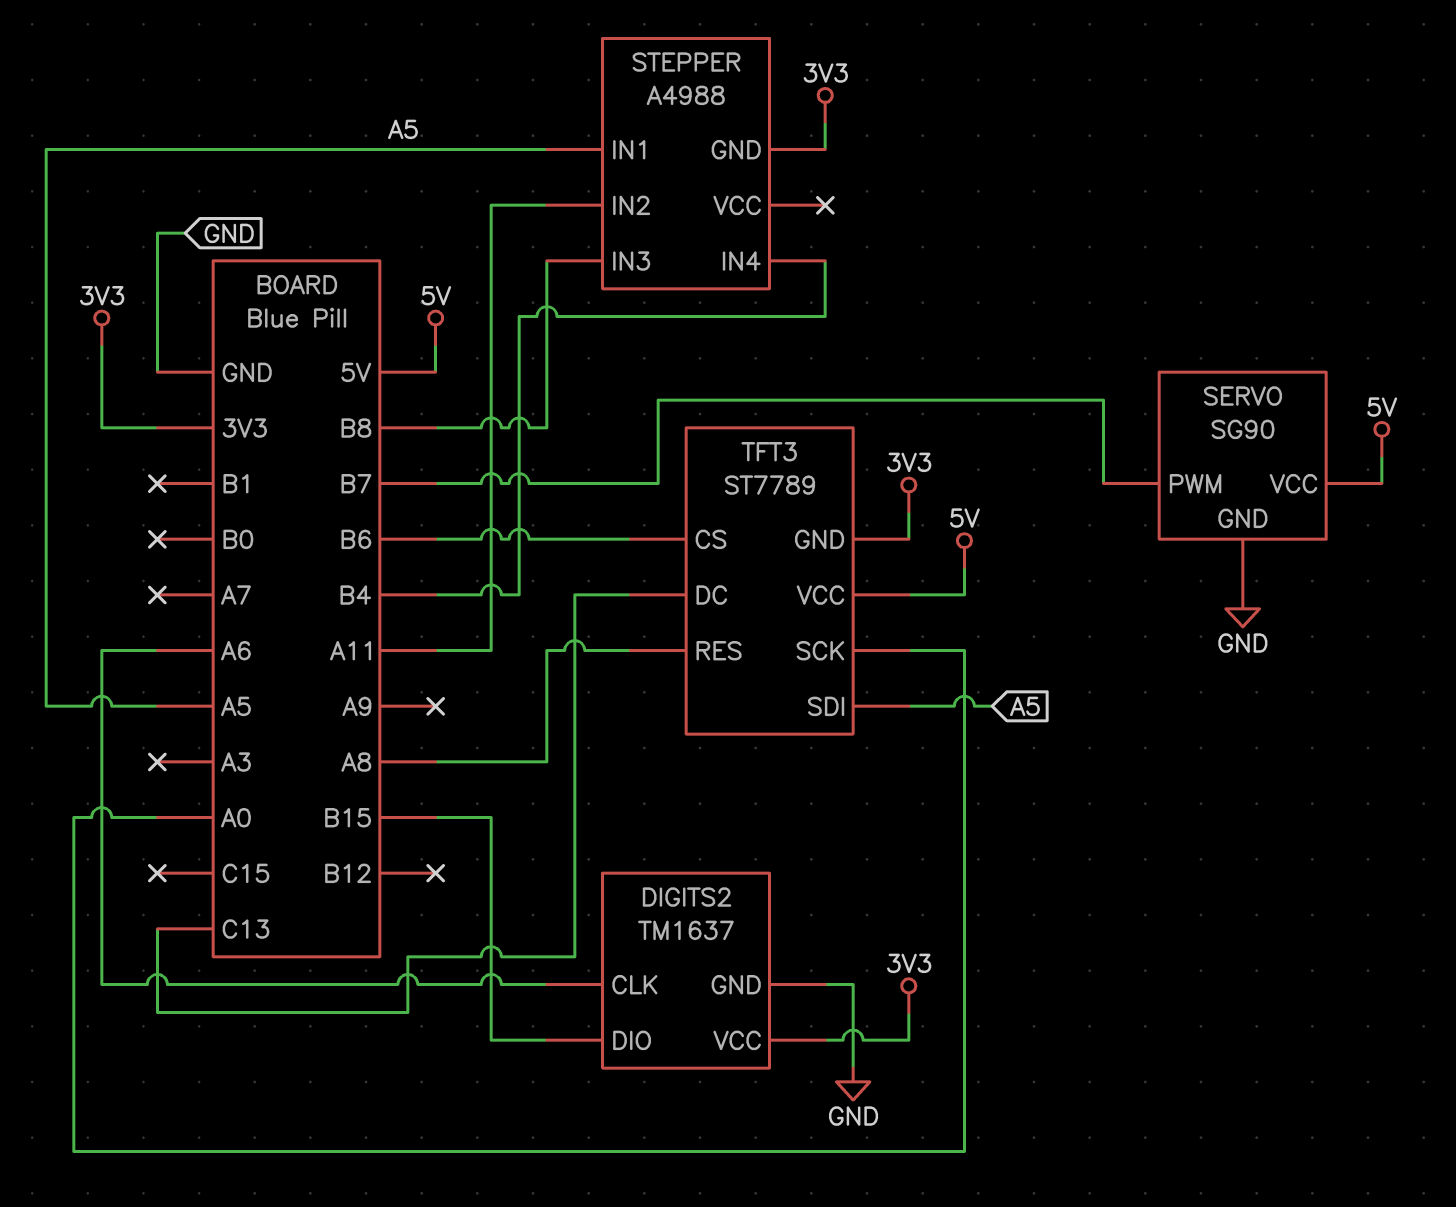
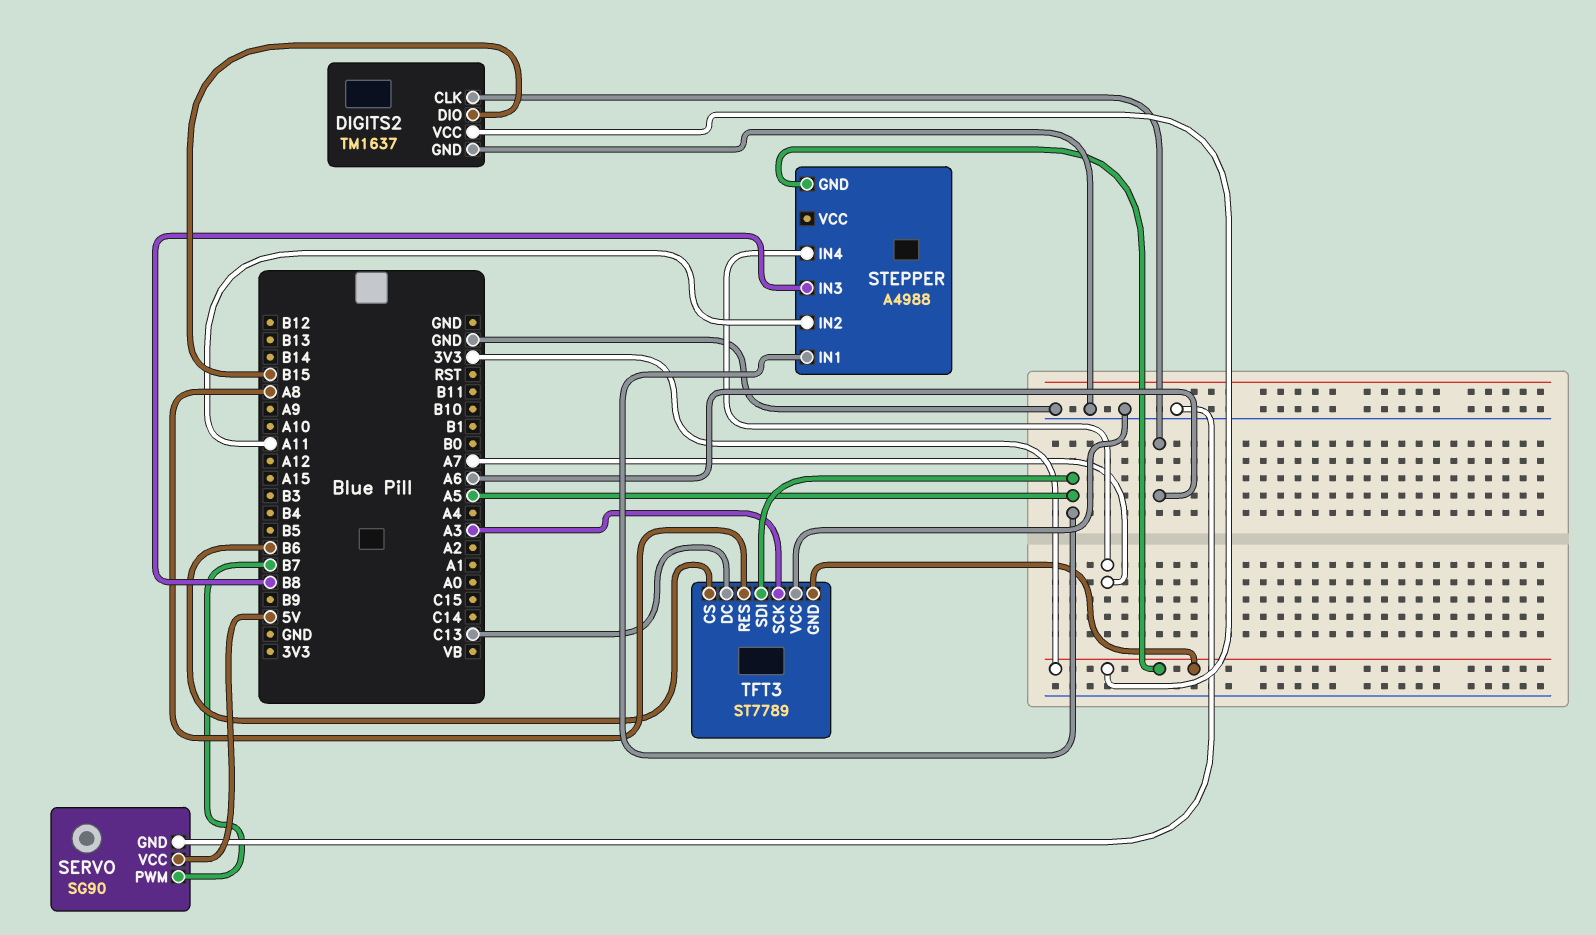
STEPPER pin IN4: B4 -> A7
TFT3 pin SCK: A0 -> A3
TFT3 pin VCC: 5V -> GND

